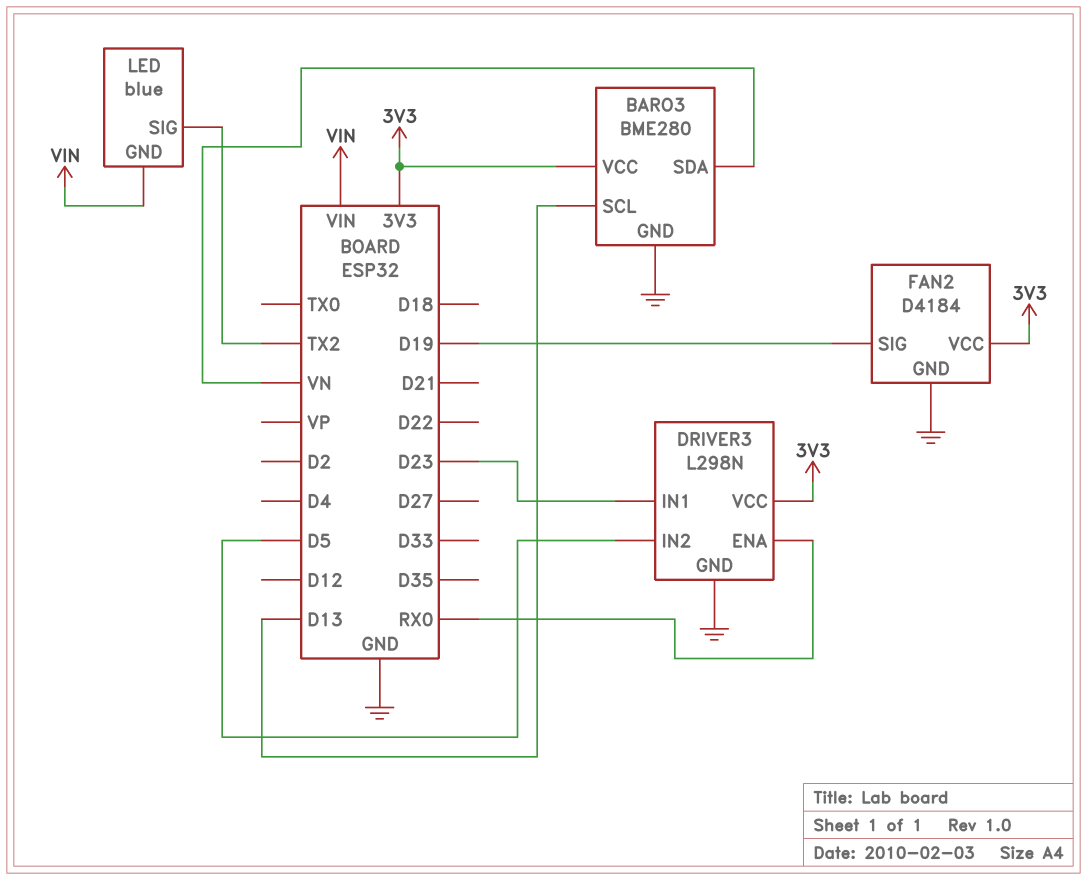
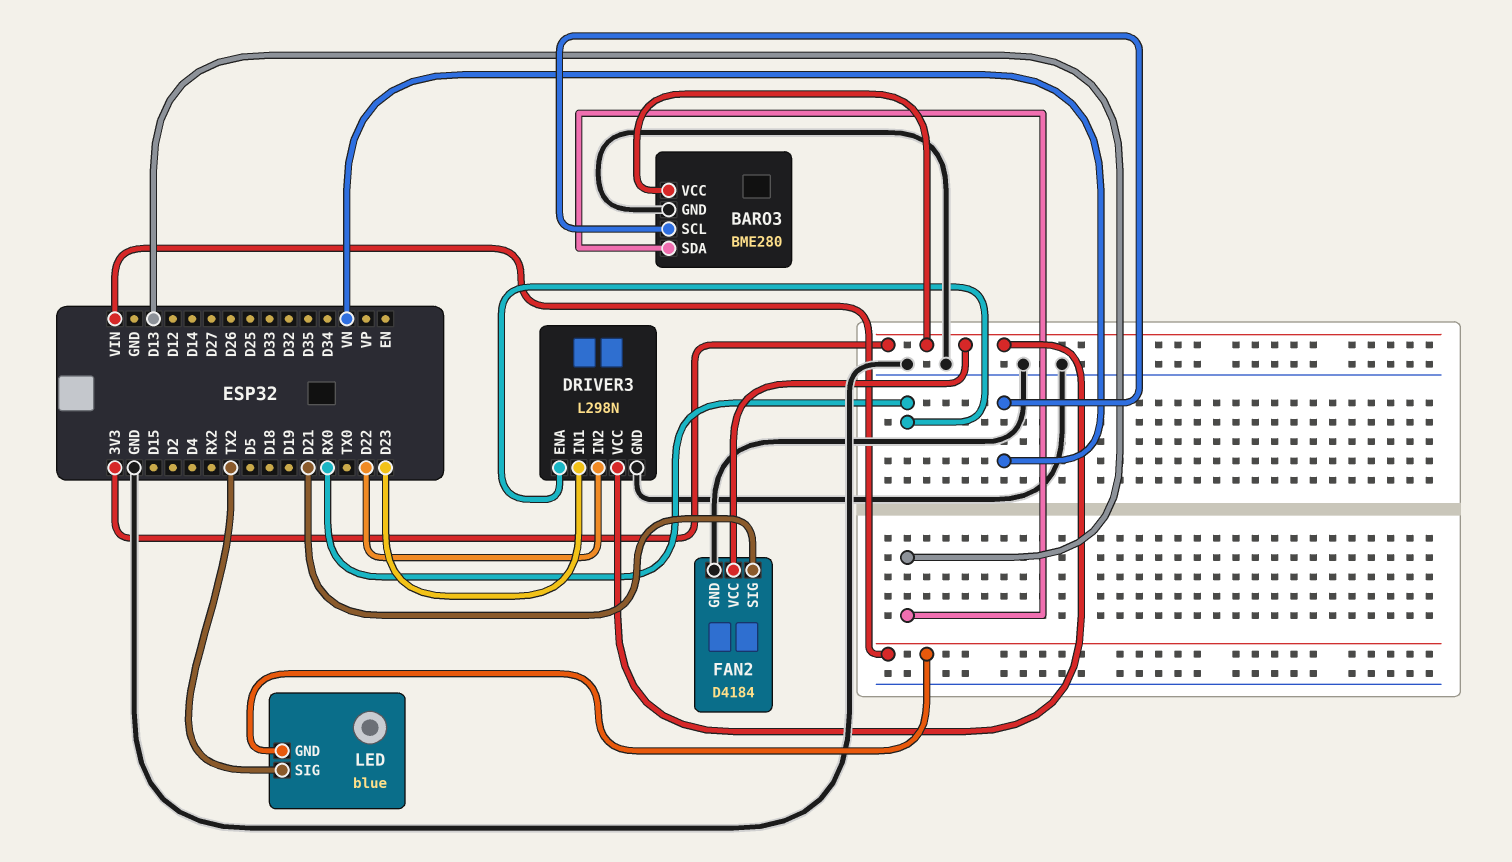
BARO3 pin SCL: D13 -> VN
BARO3 pin SDA: VN -> D13
DRIVER3 pin IN2: D5 -> D22
FAN2 pin SIG: D19 -> D21

